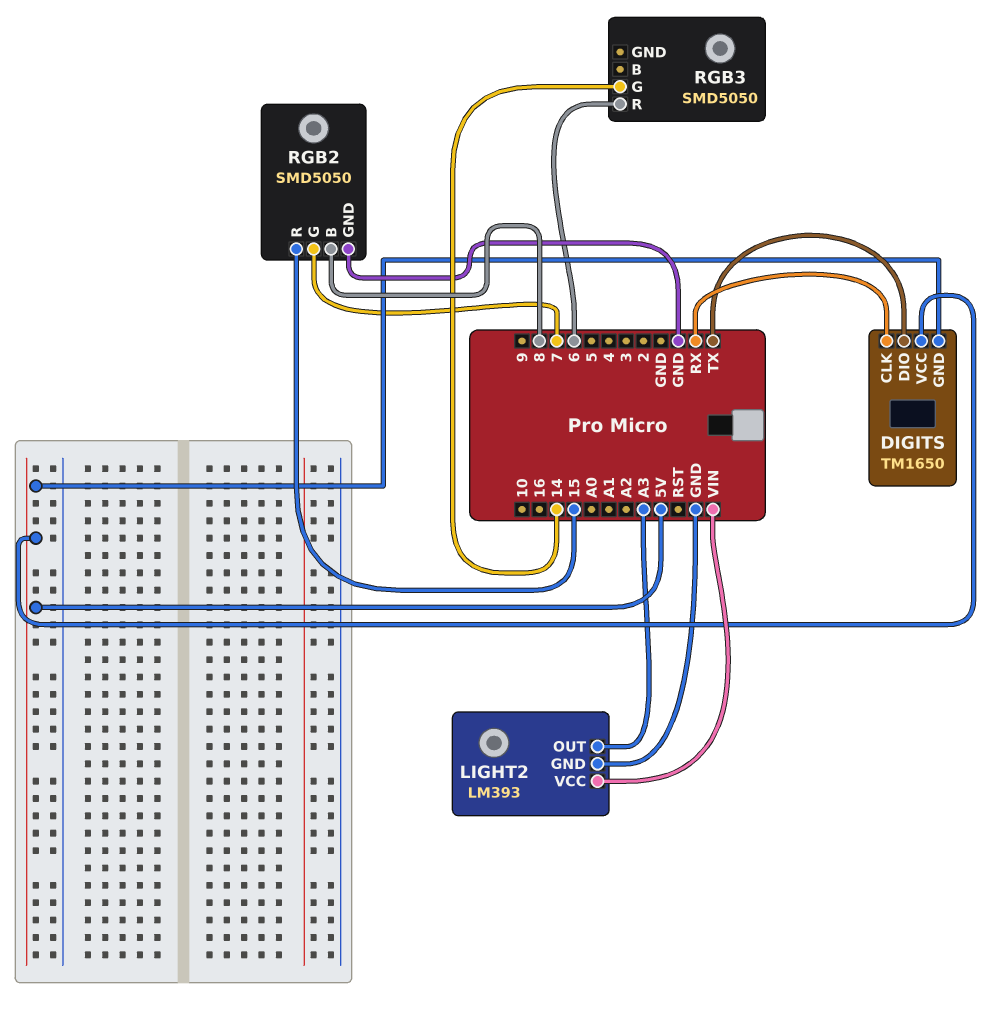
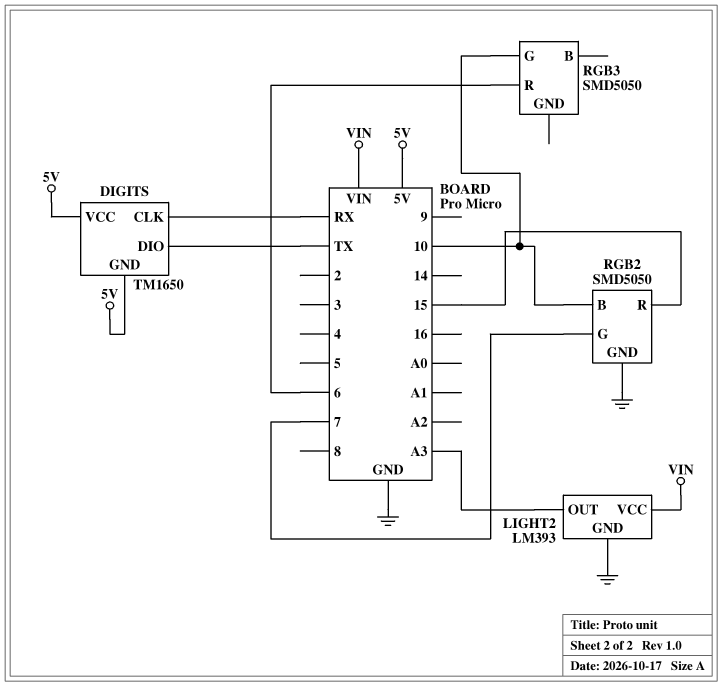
RGB2 pin B: 8 -> 10
RGB3 pin G: 14 -> 10

